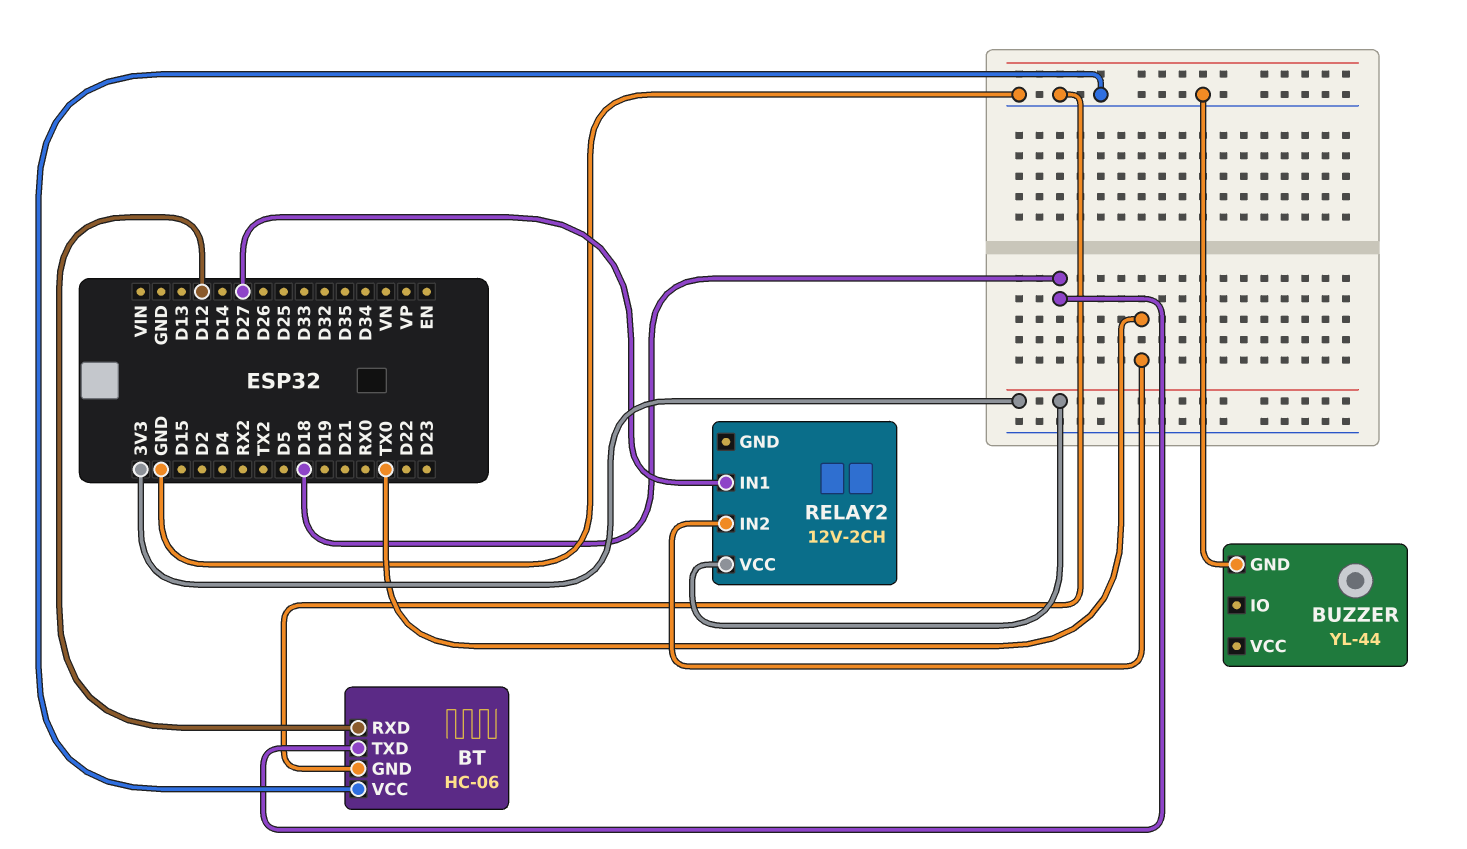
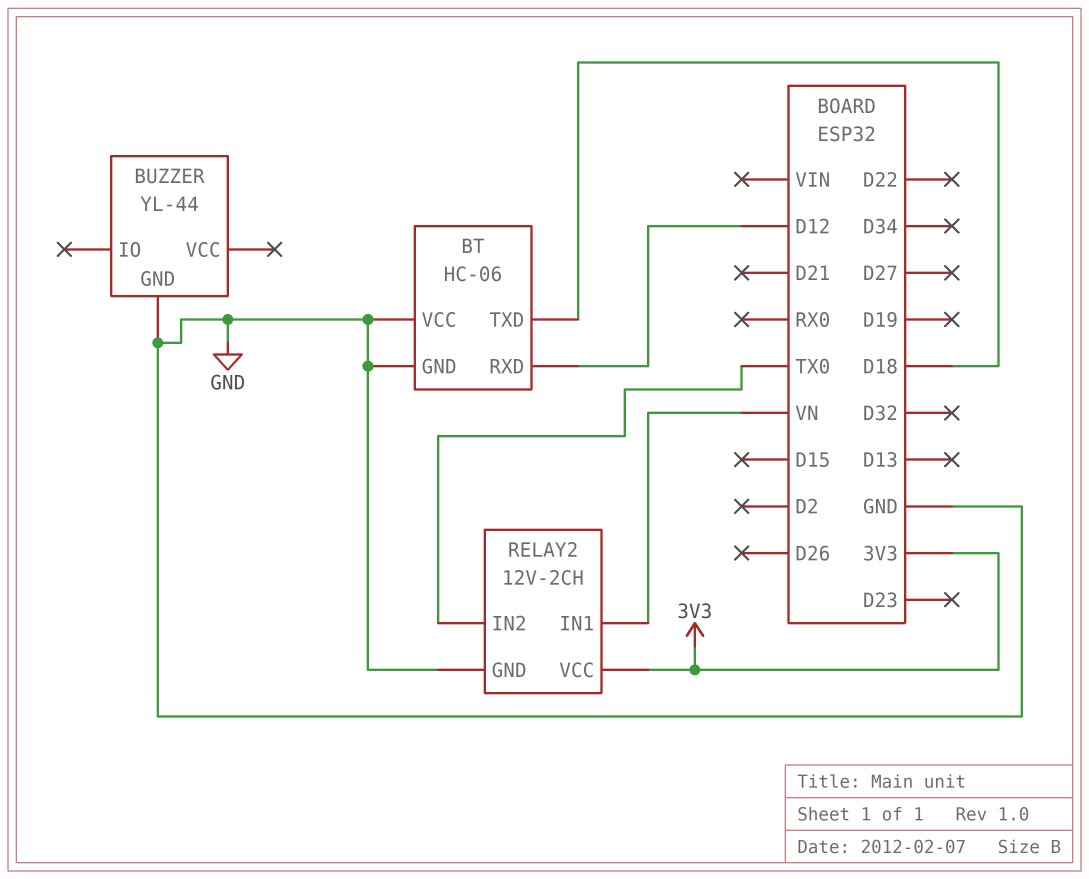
RELAY2 pin GND: none -> GND
RELAY2 pin IN1: D27 -> VN

